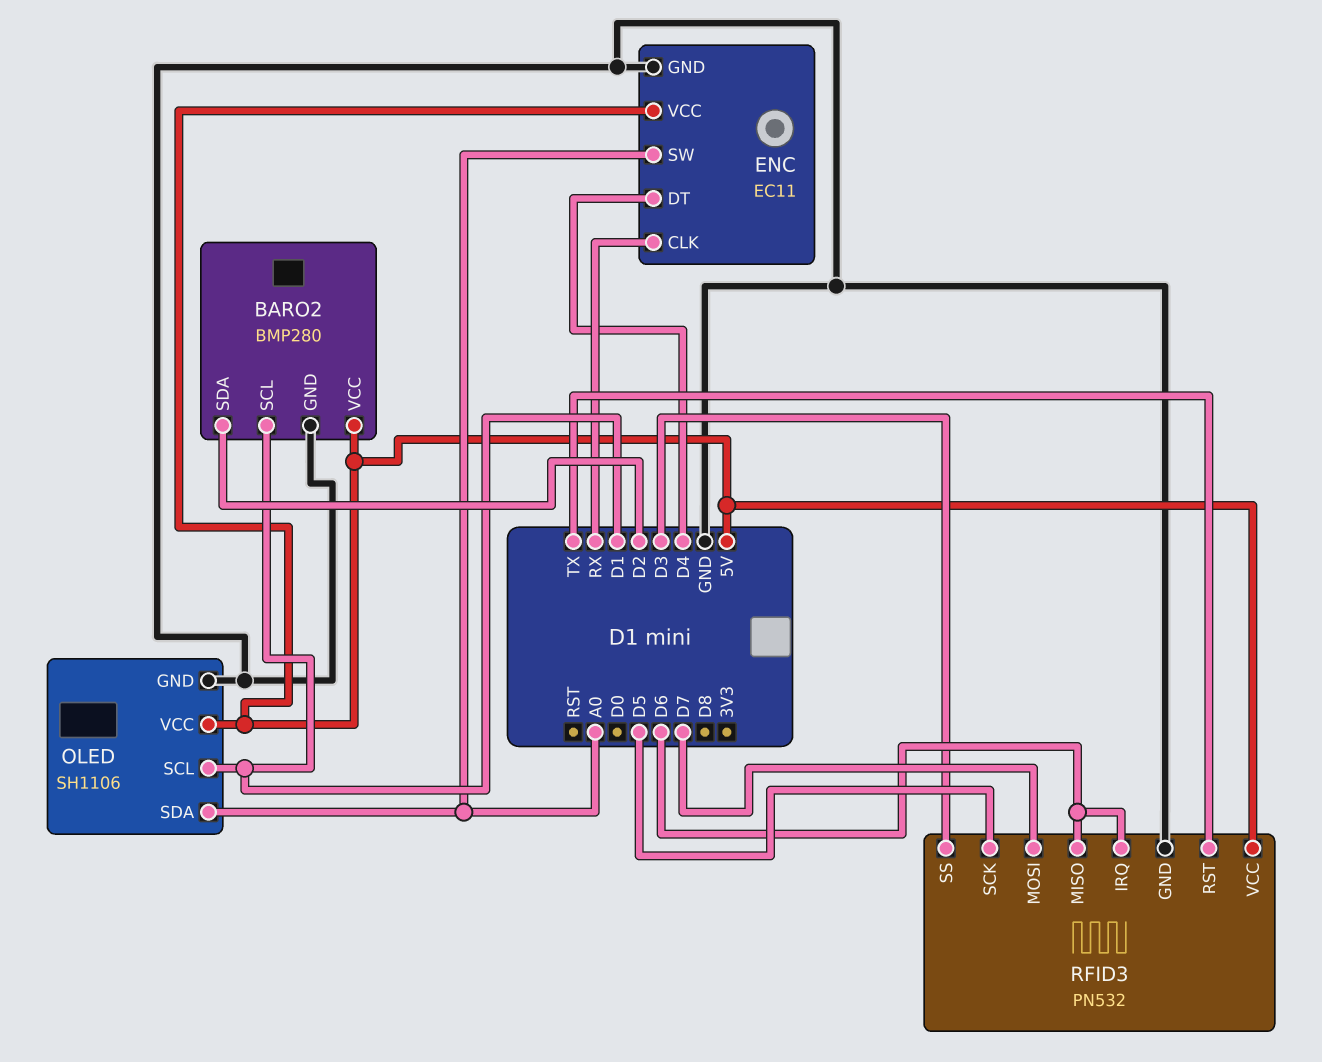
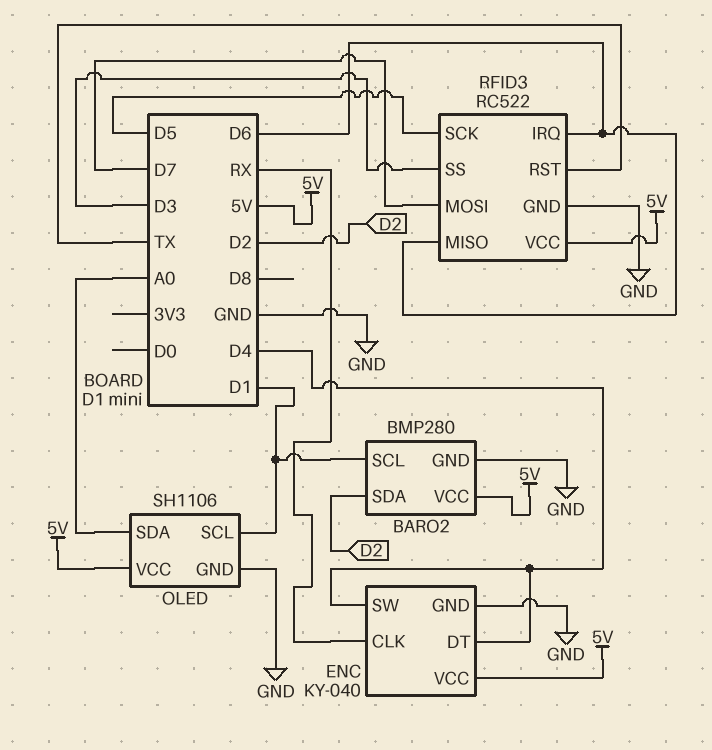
ENC: EC11 -> KY-040
ENC pin SW: A0 -> D4
RFID3: PN532 -> RC522

